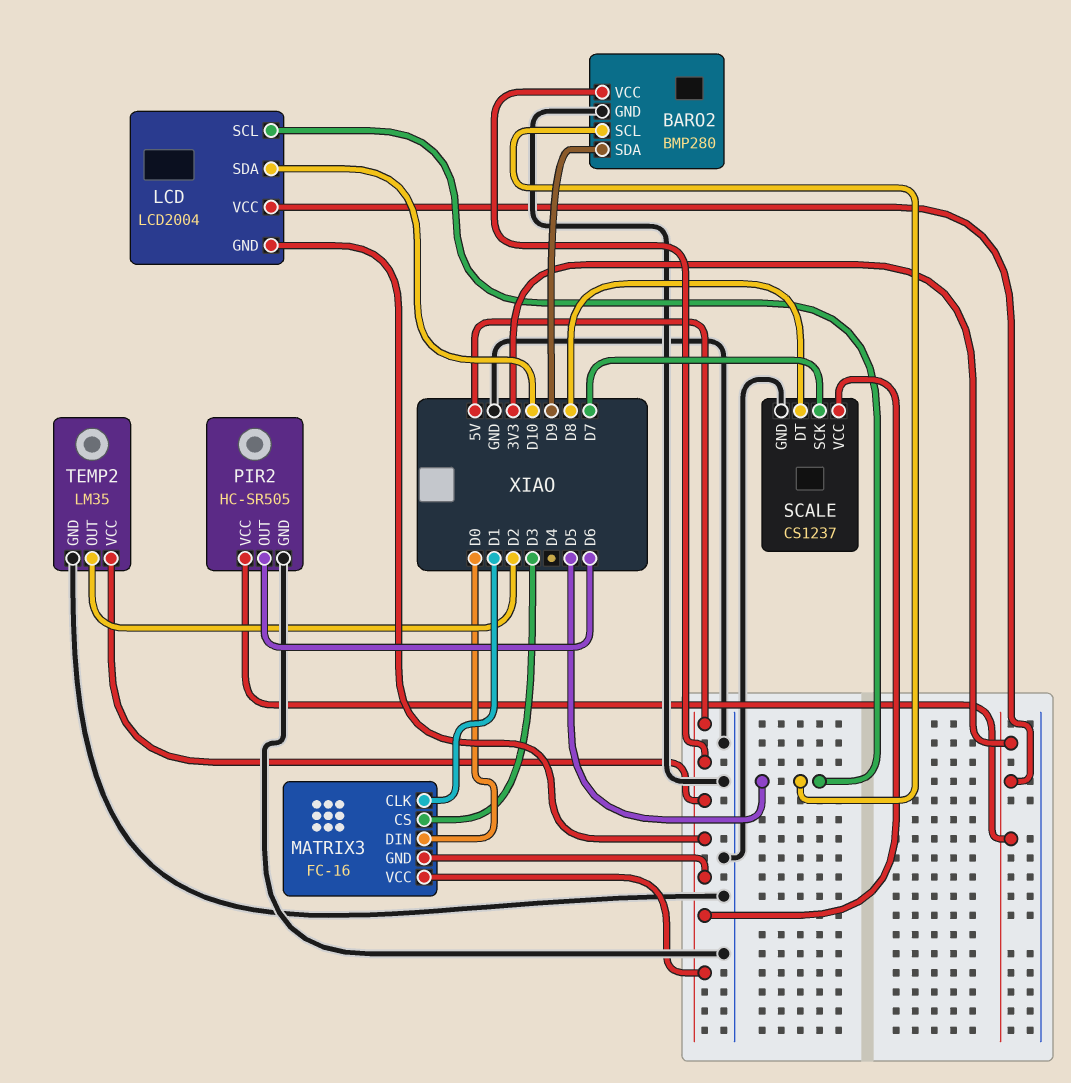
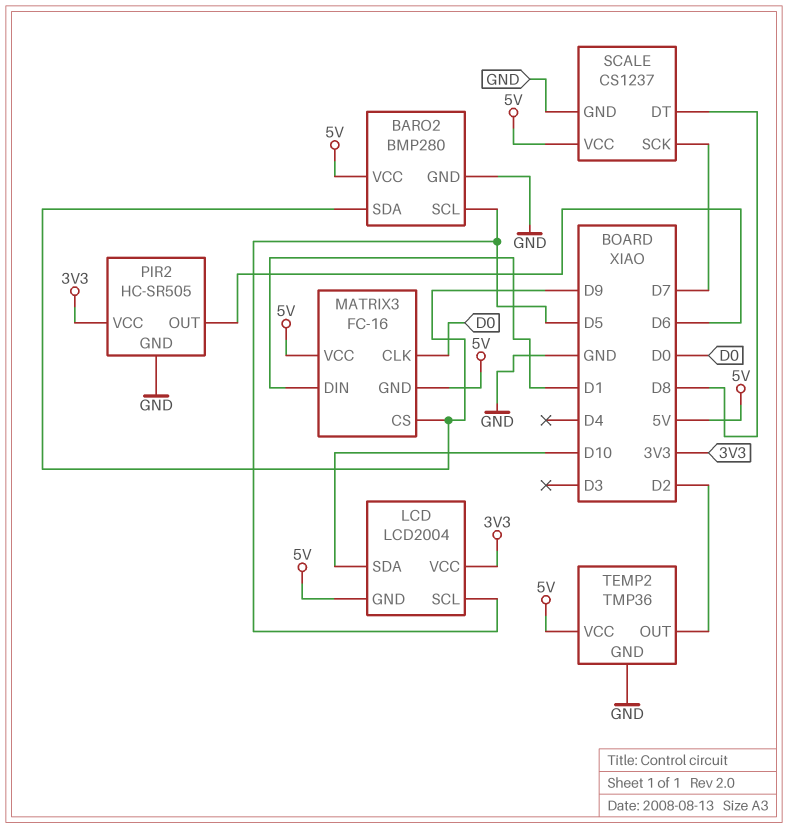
MATRIX3 pin CLK: D1 -> D0
MATRIX3 pin CS: D3 -> D9
MATRIX3 pin DIN: D0 -> D1
TEMP2: LM35 -> TMP36

